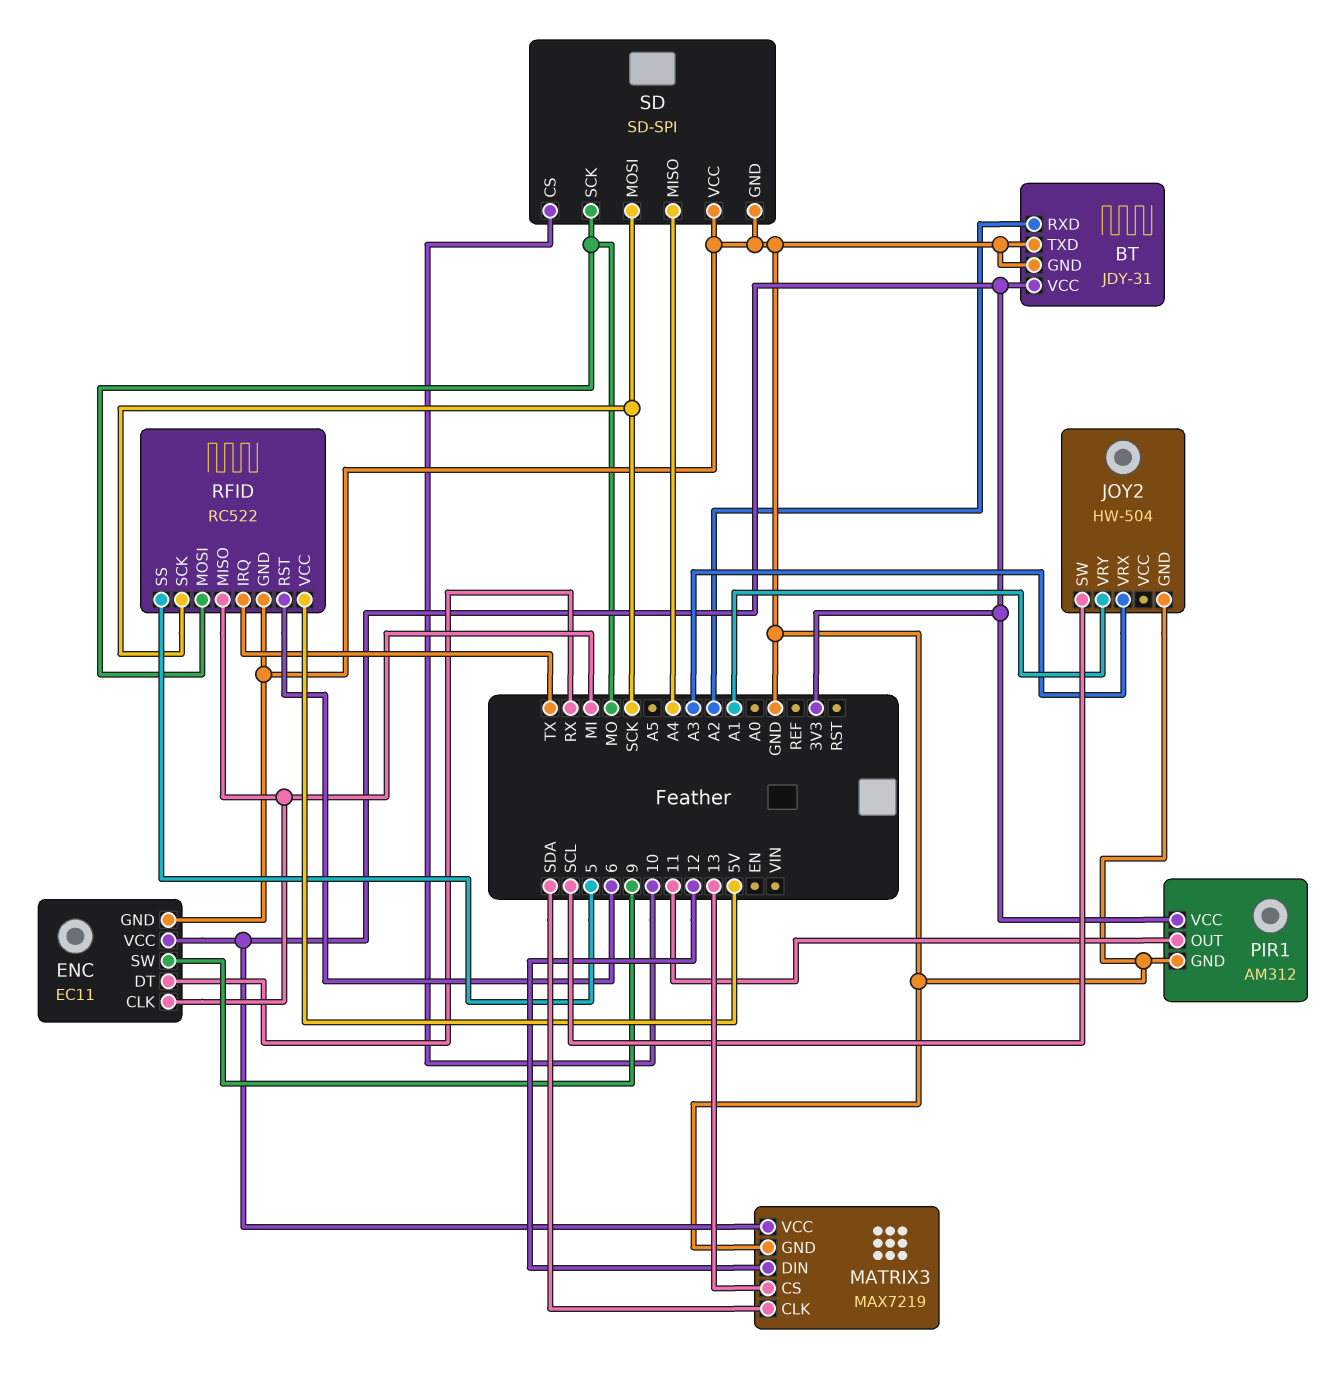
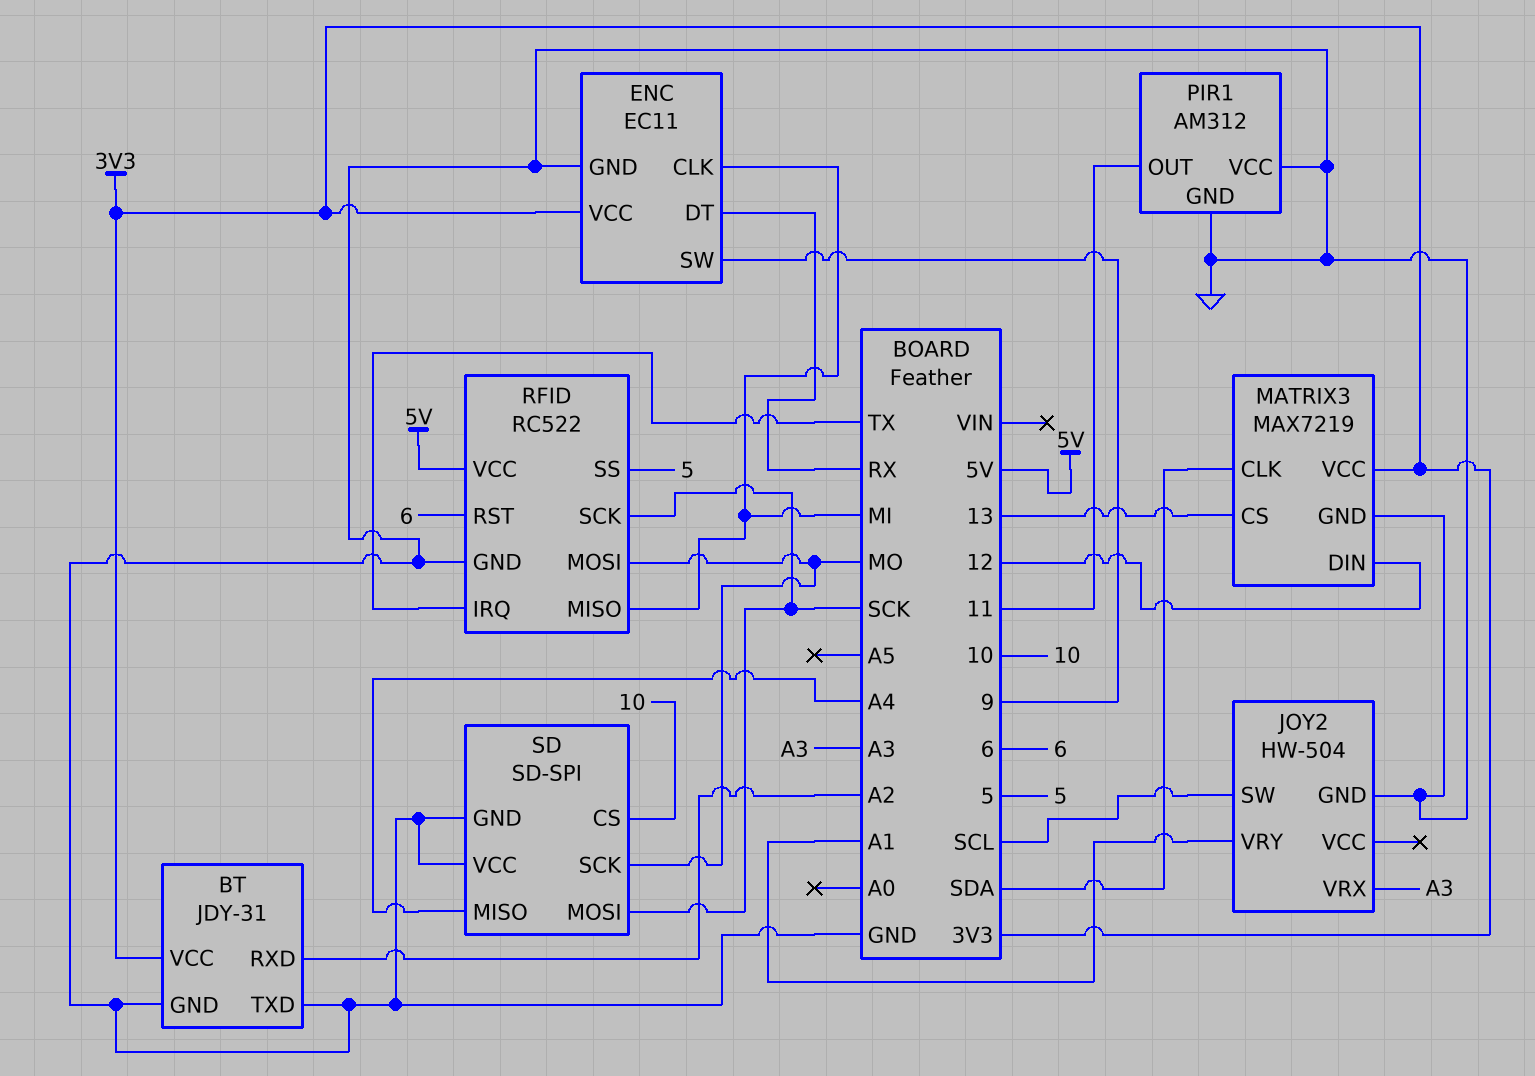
PIR1 pin VCC: 3V3 -> GND

